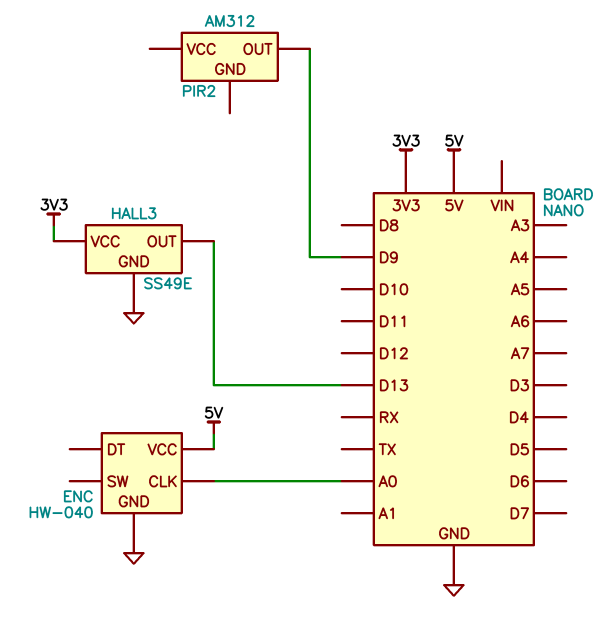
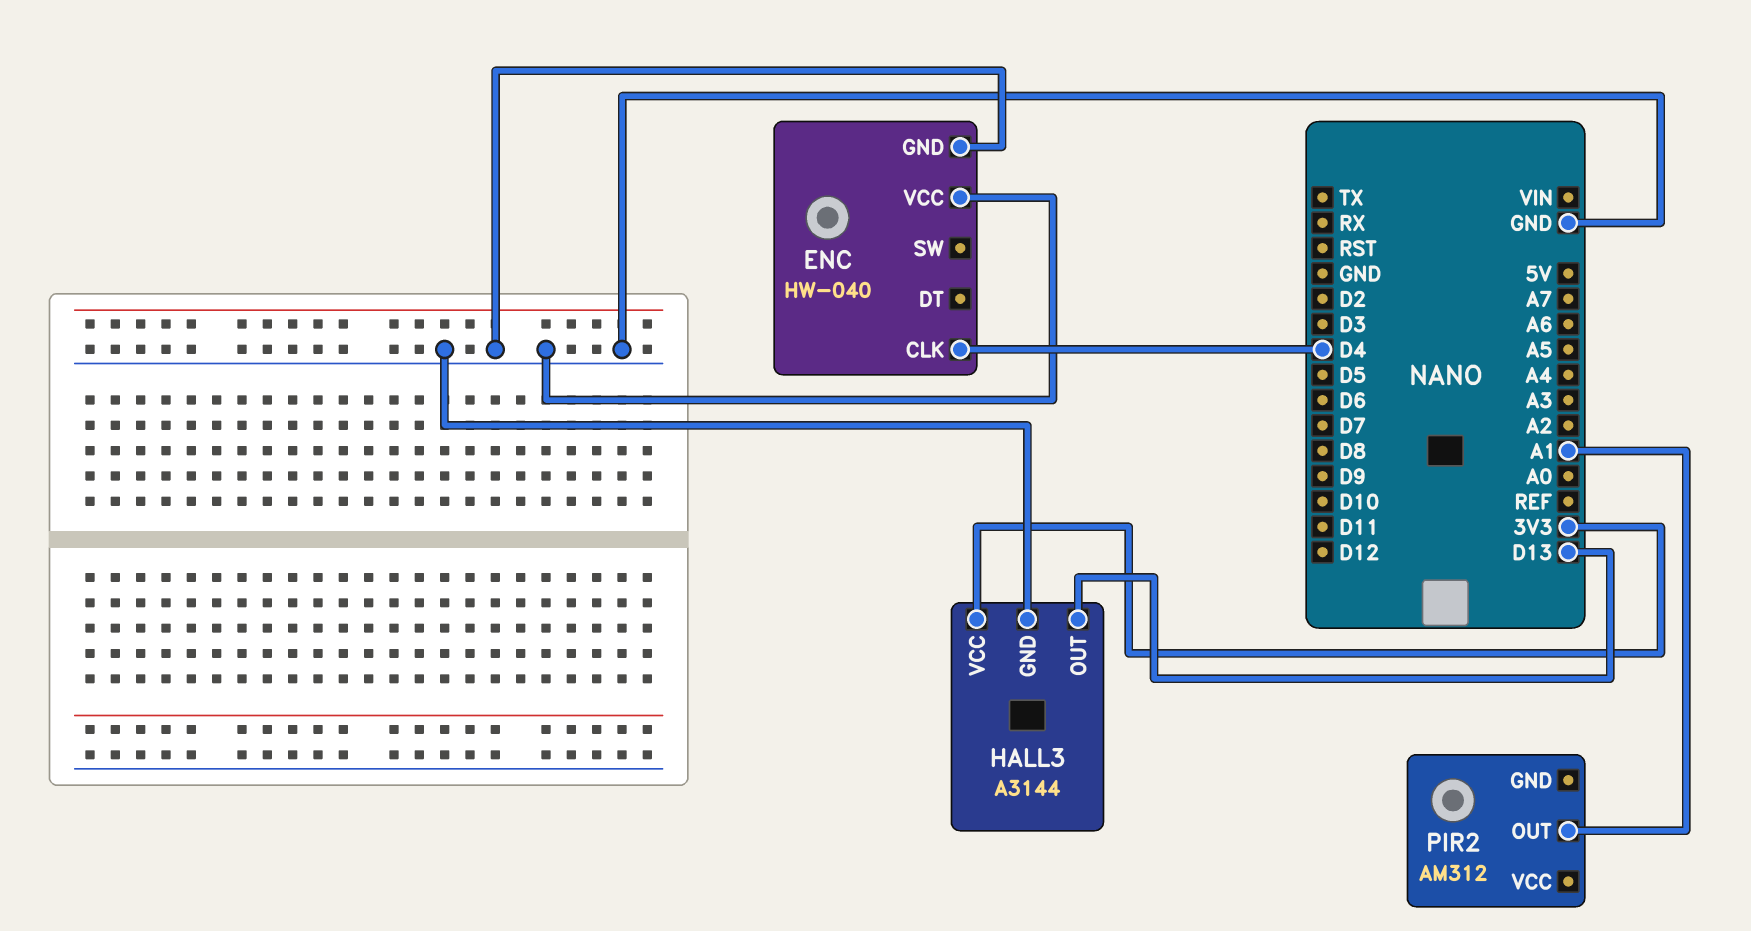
ENC pin CLK: A0 -> D4
ENC pin VCC: 5V -> GND
HALL3: SS49E -> A3144
PIR2 pin OUT: D9 -> A1

